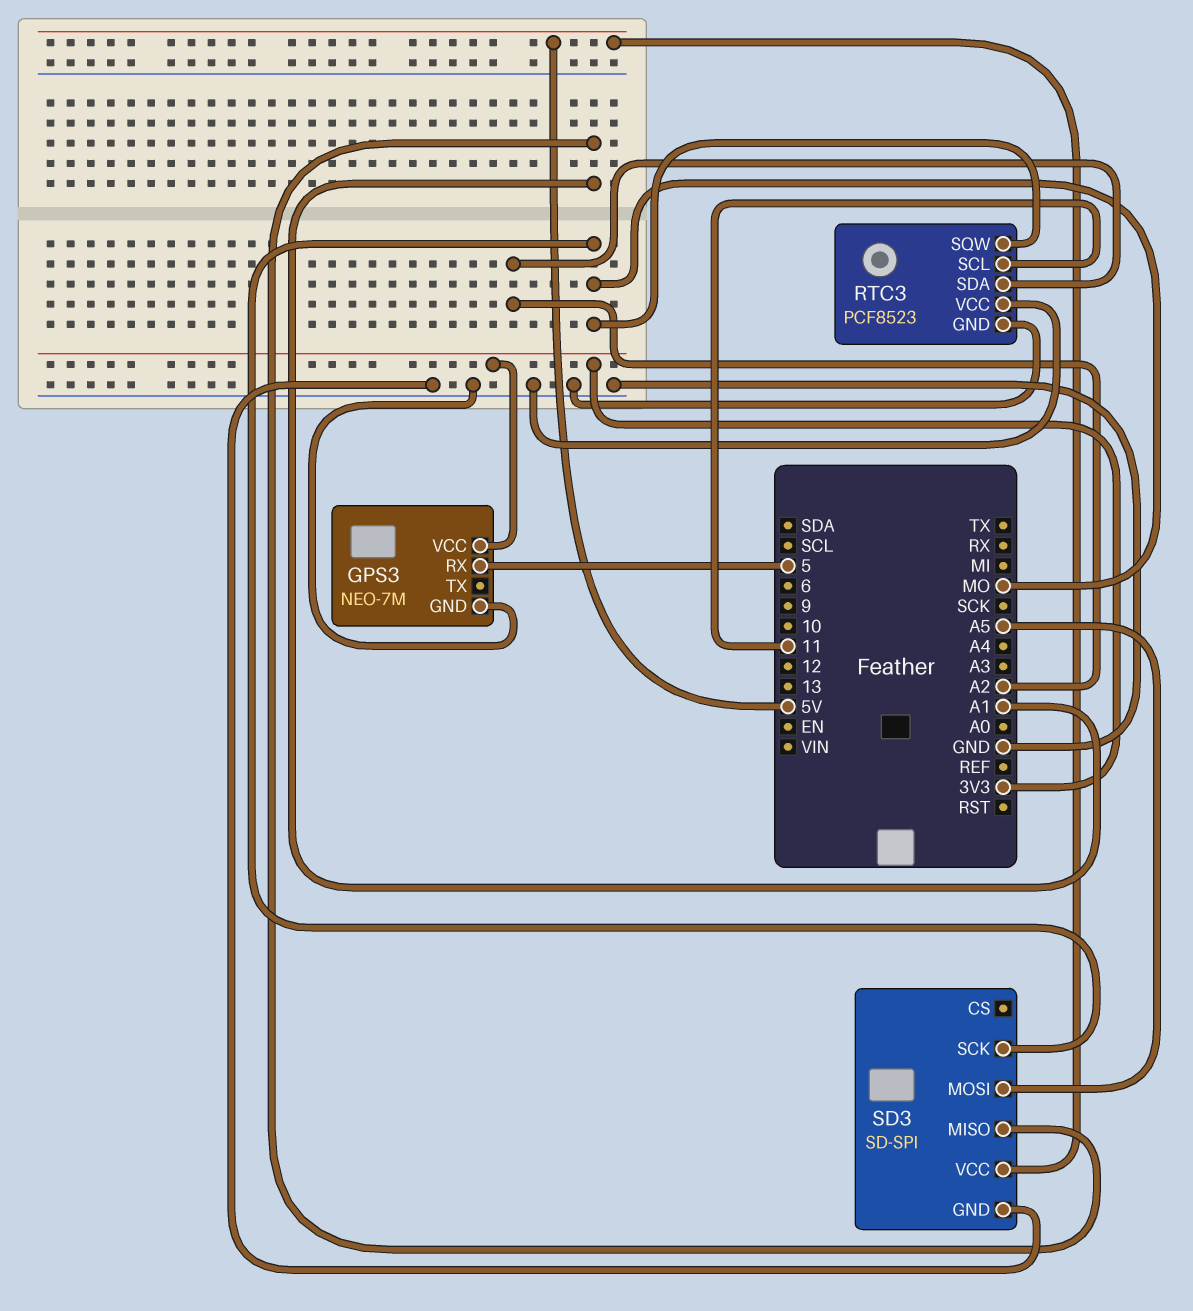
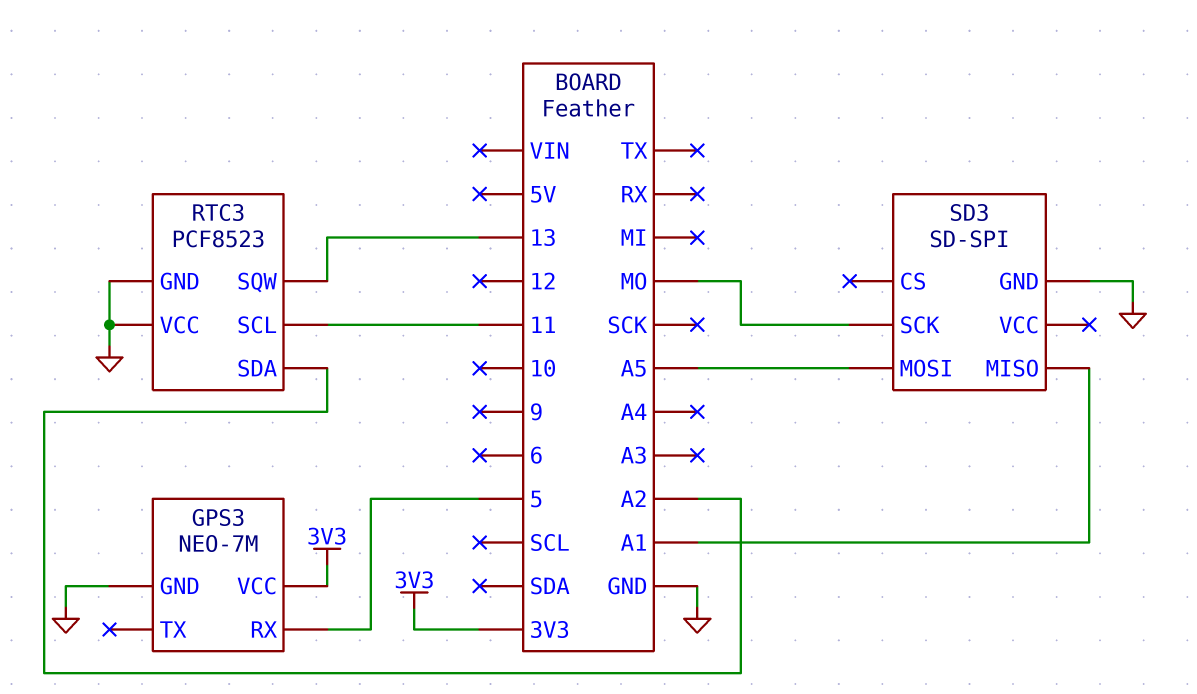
RTC3 pin SQW: MO -> 13
SD3 pin VCC: 5V -> none

